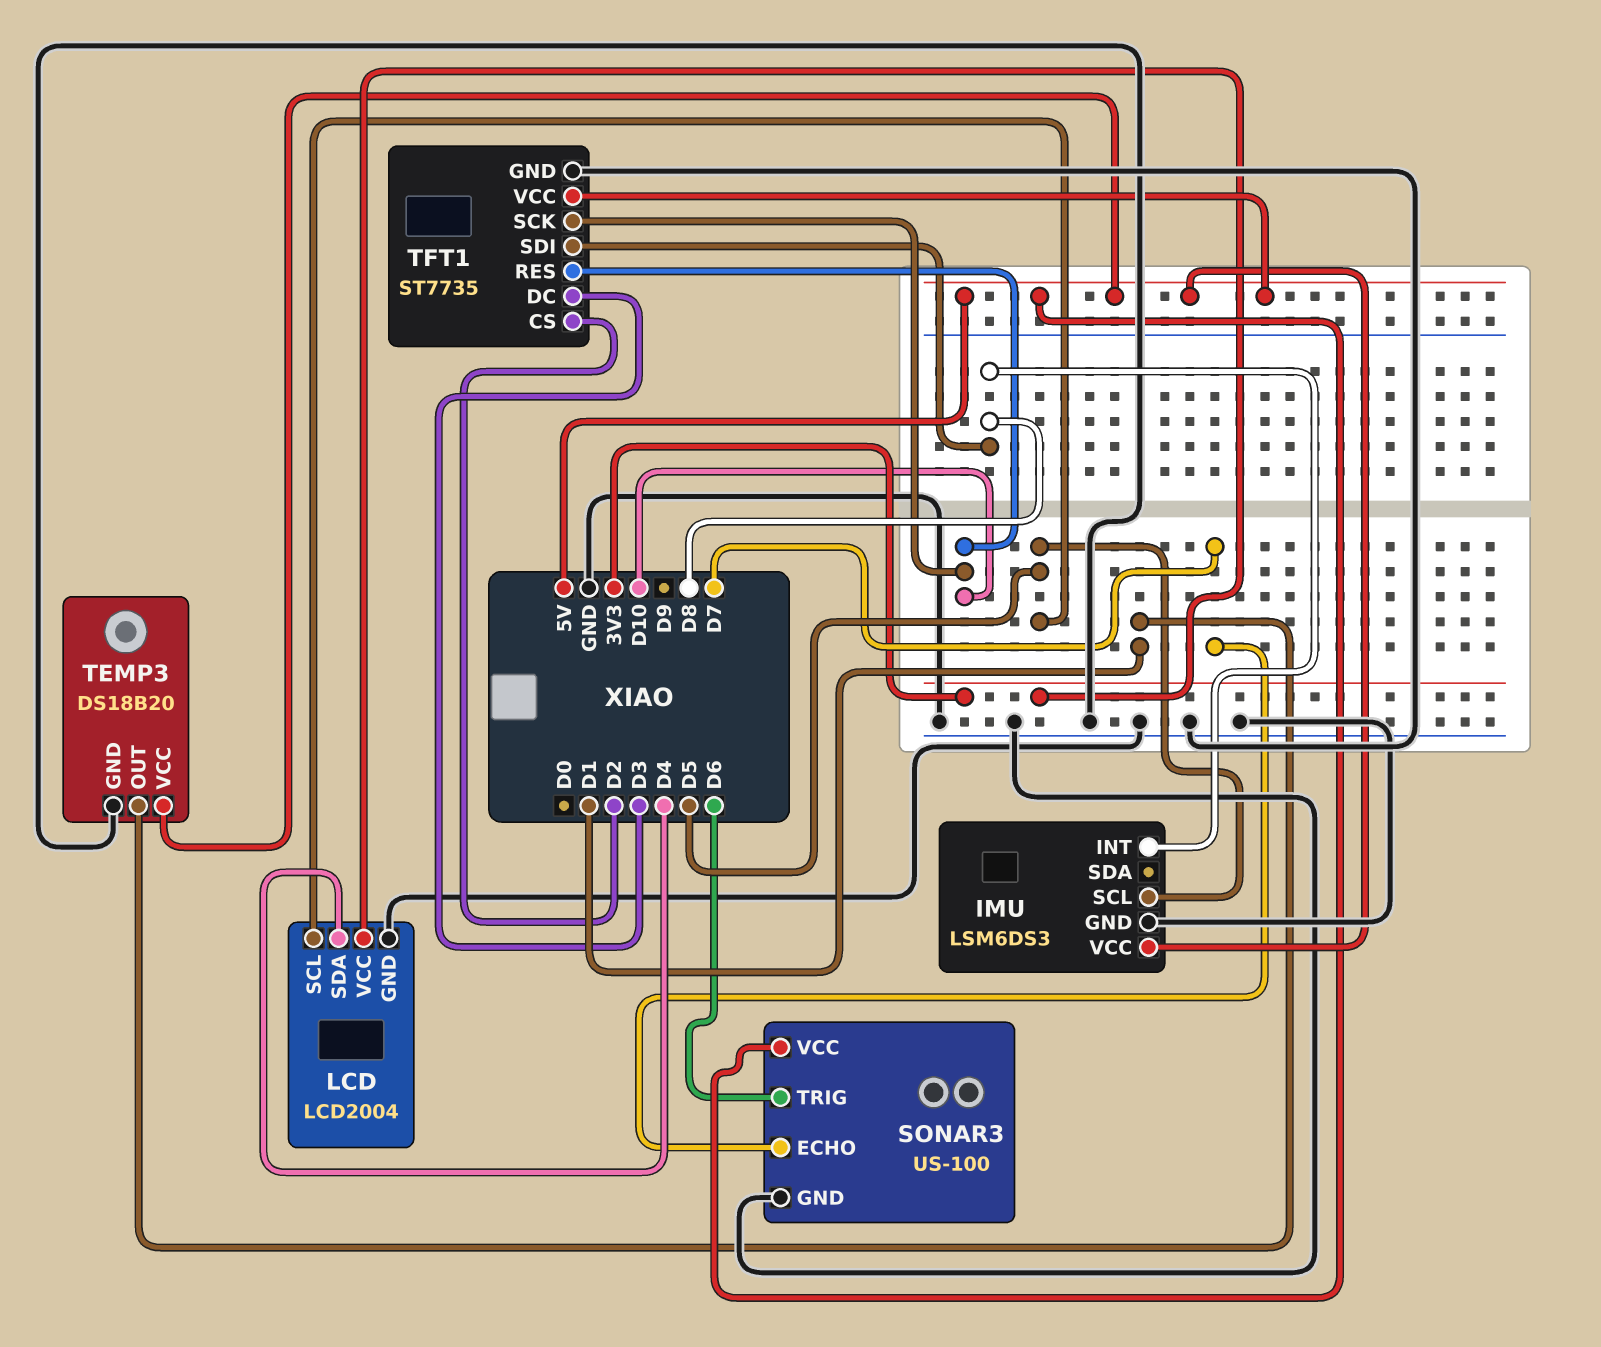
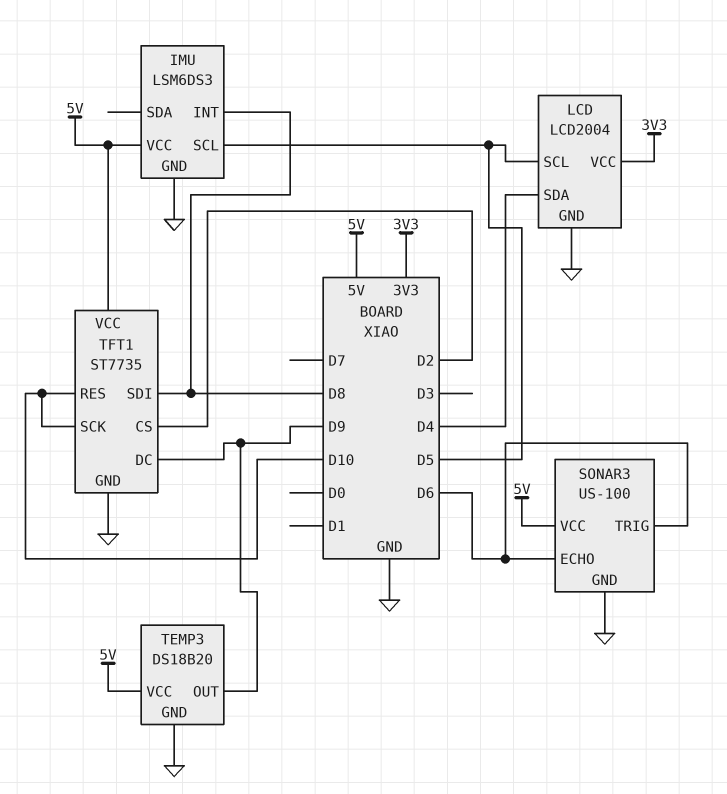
SONAR3 pin ECHO: D7 -> D6
TEMP3 pin OUT: D1 -> D9
TFT1 pin DC: D3 -> D9

